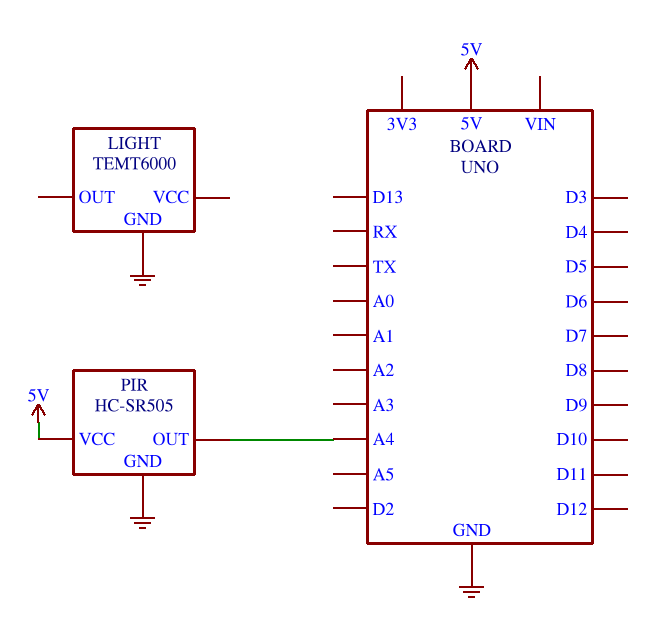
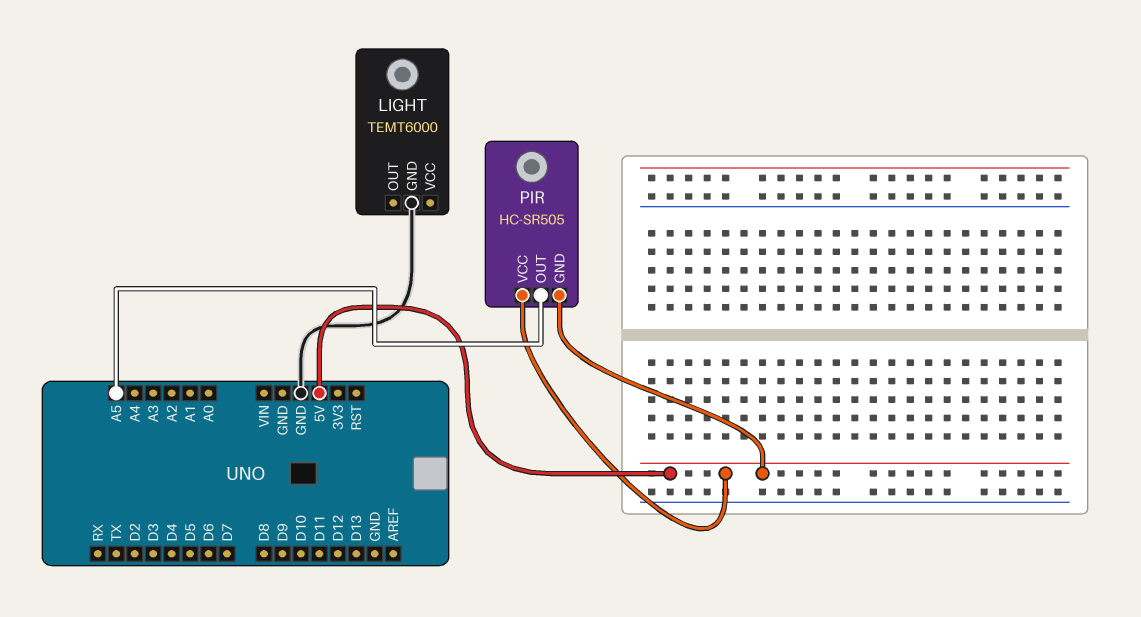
PIR pin GND: GND -> 5V
PIR pin OUT: A4 -> A5

